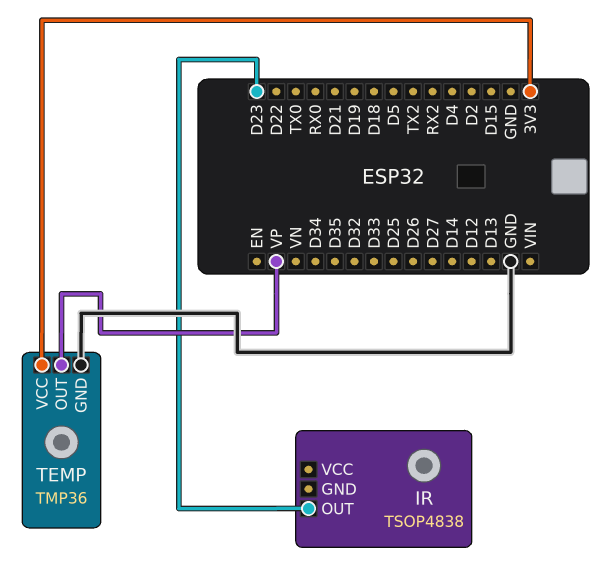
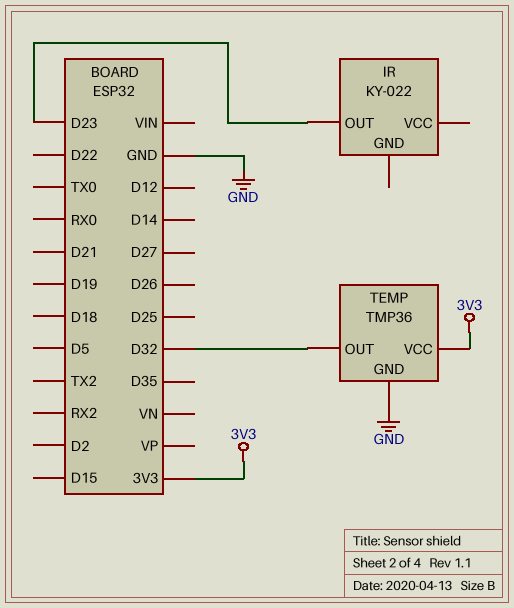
IR: TSOP4838 -> KY-022
TEMP pin OUT: VP -> D32

